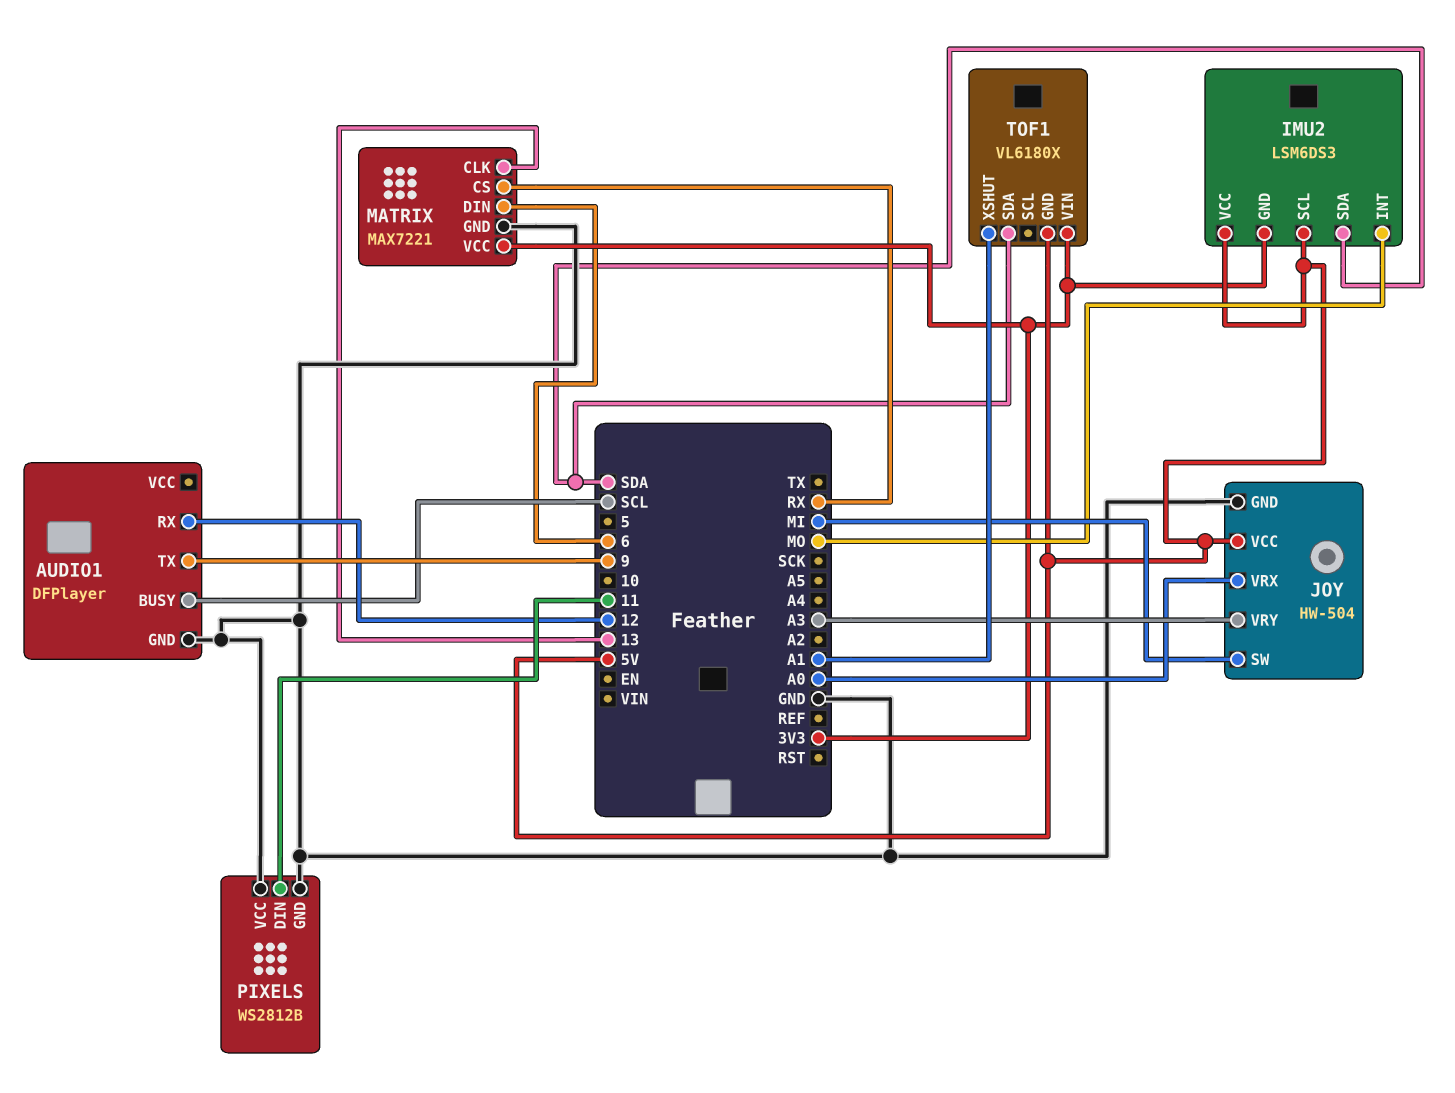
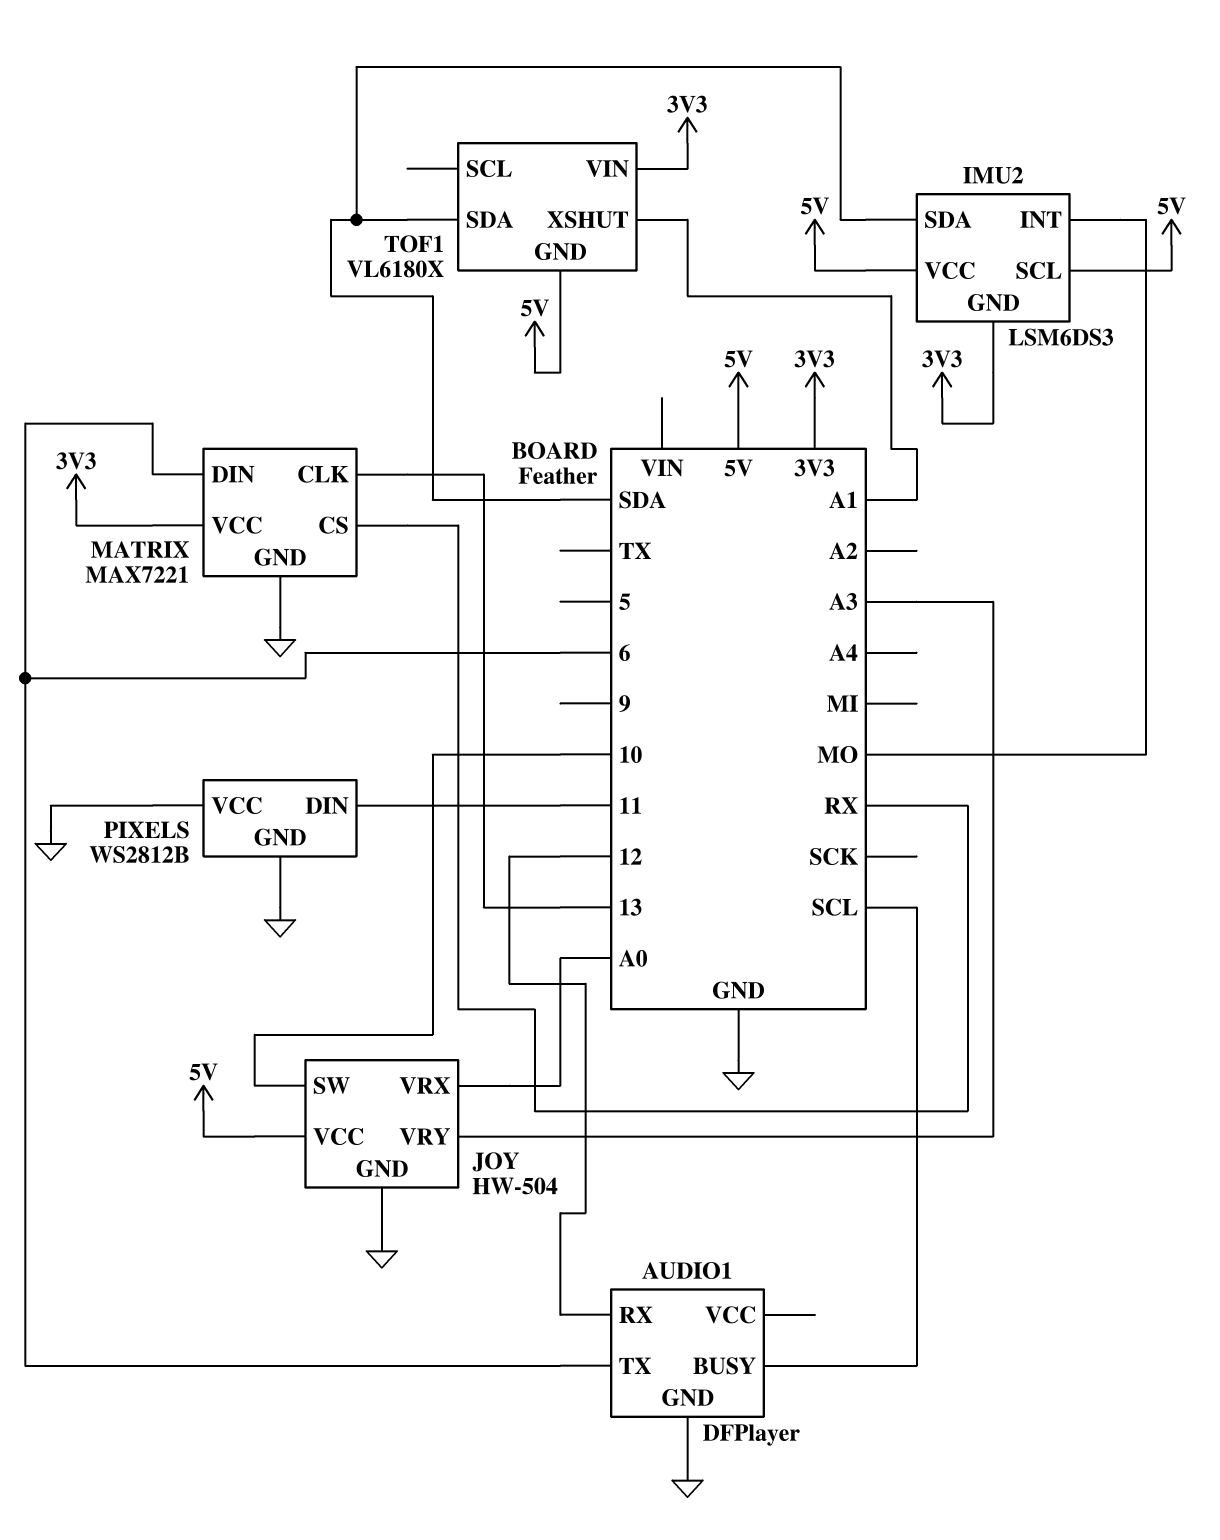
AUDIO1 pin TX: 9 -> 6
JOY pin SW: MI -> 10

